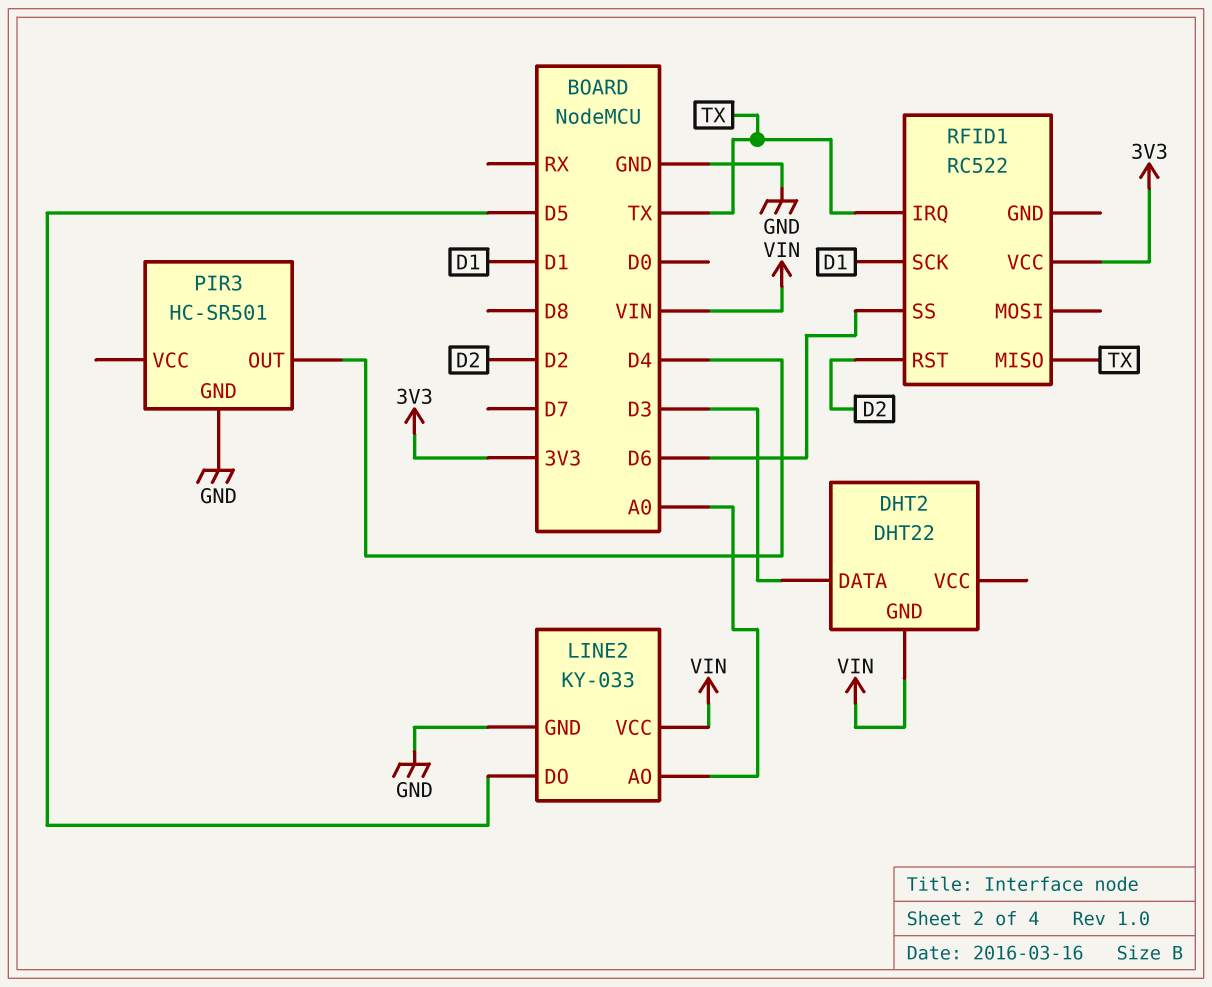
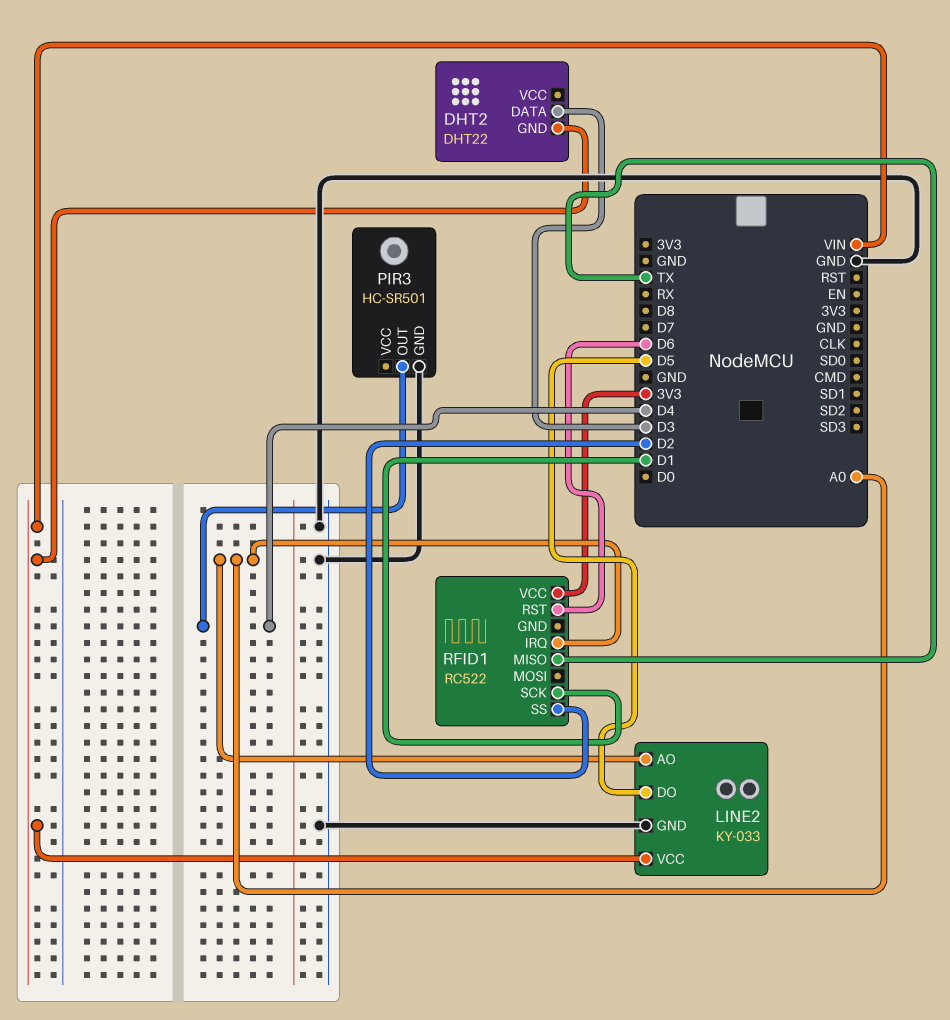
RFID1 pin IRQ: TX -> A0
RFID1 pin RST: D2 -> D6
RFID1 pin SS: D6 -> D2

